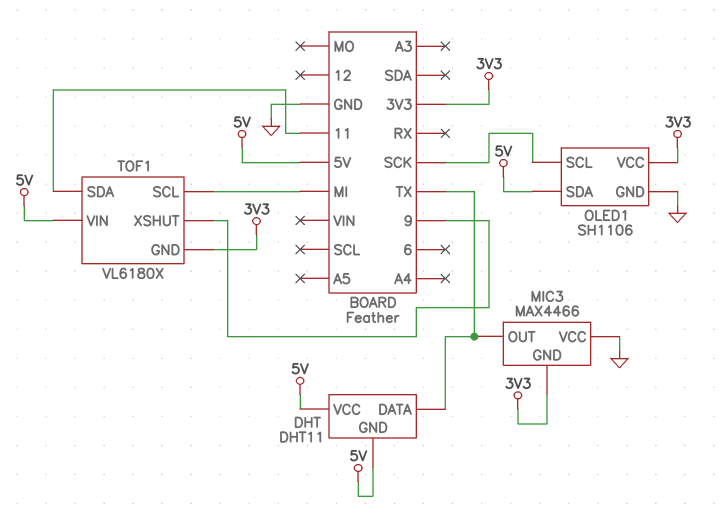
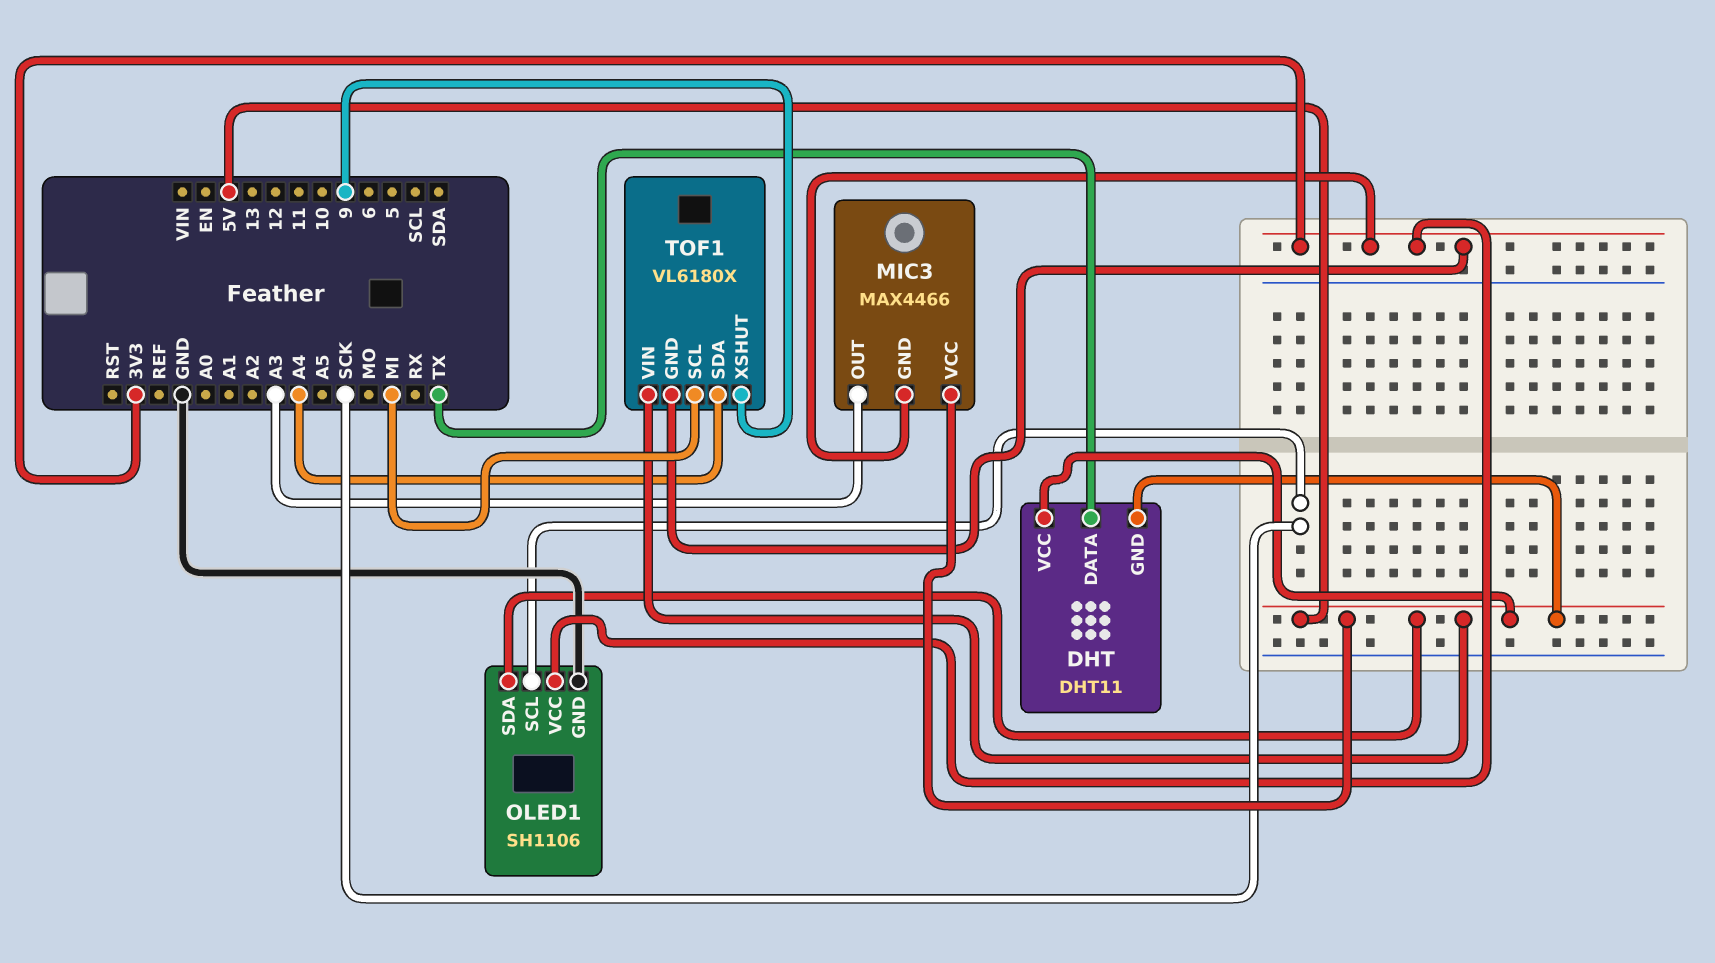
MIC3 pin OUT: TX -> A3
MIC3 pin VCC: GND -> 5V
TOF1 pin SDA: 11 -> A4

